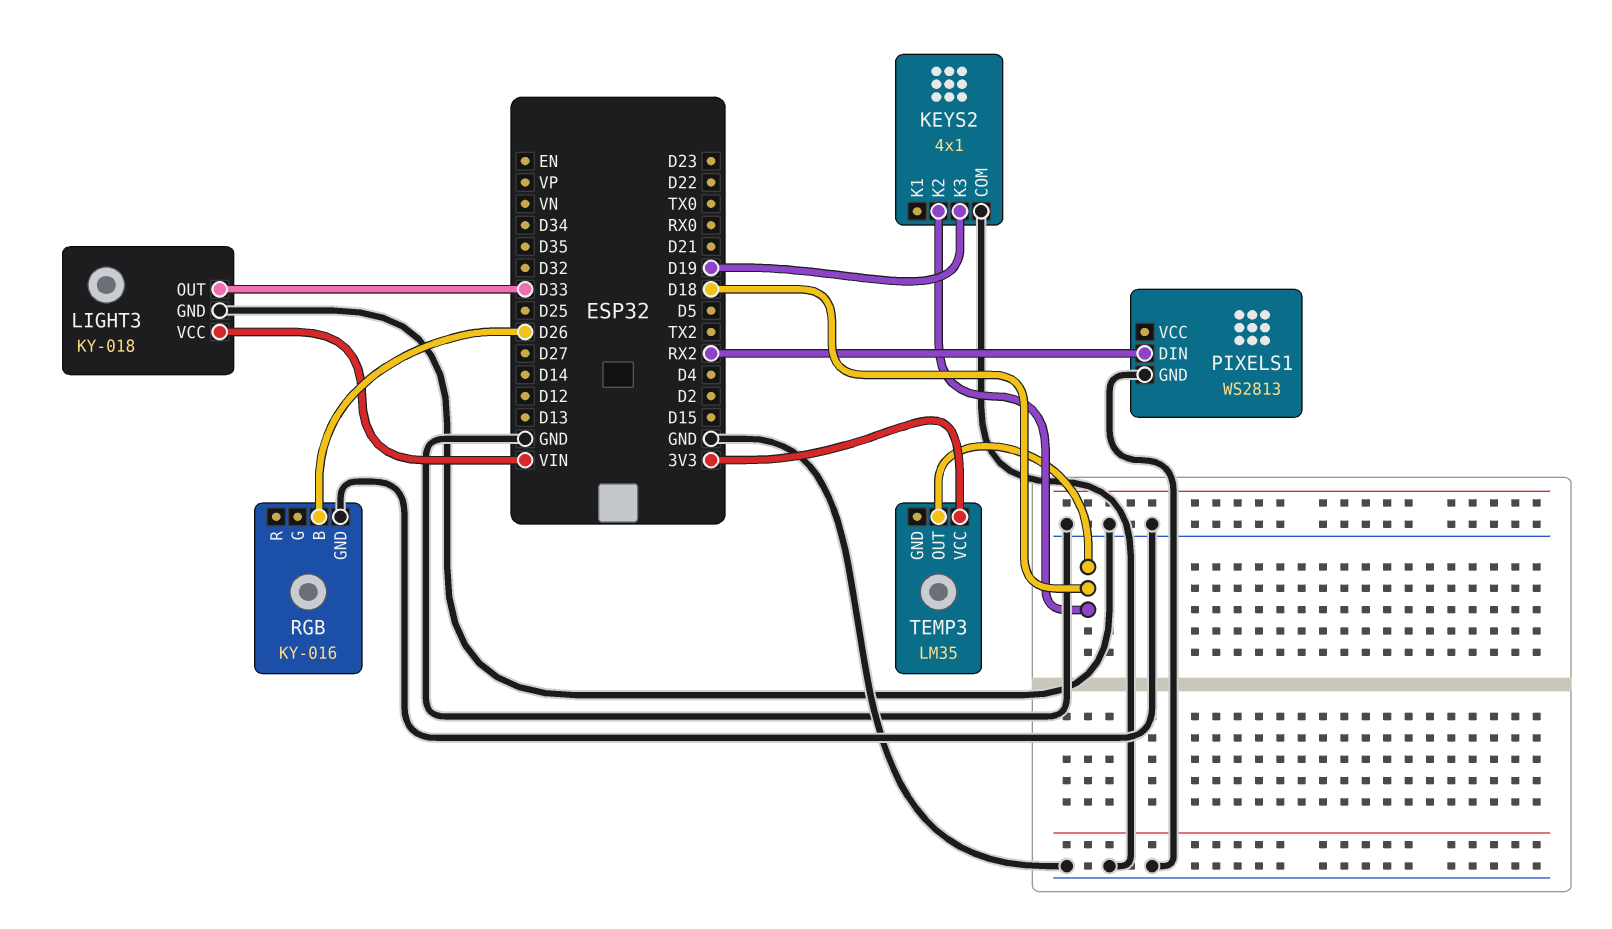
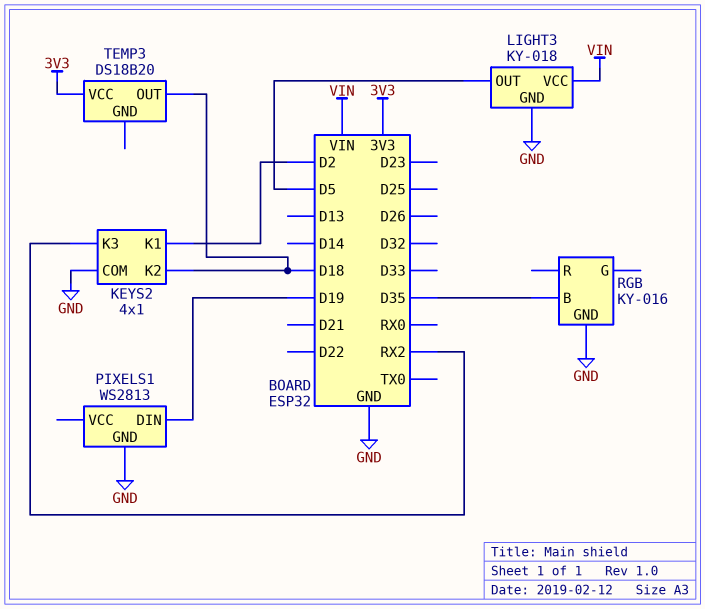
KEYS2 pin K1: none -> D2
KEYS2 pin K3: D19 -> RX2
LIGHT3 pin OUT: D33 -> D5
PIXELS1 pin DIN: RX2 -> D19
RGB pin B: D26 -> D35
TEMP3: LM35 -> DS18B20

